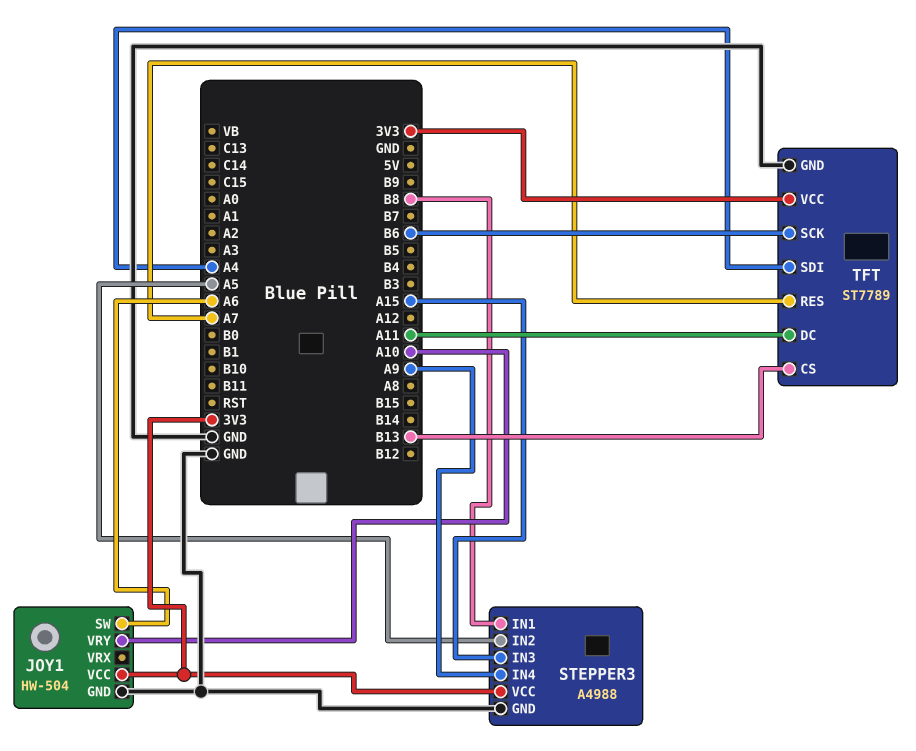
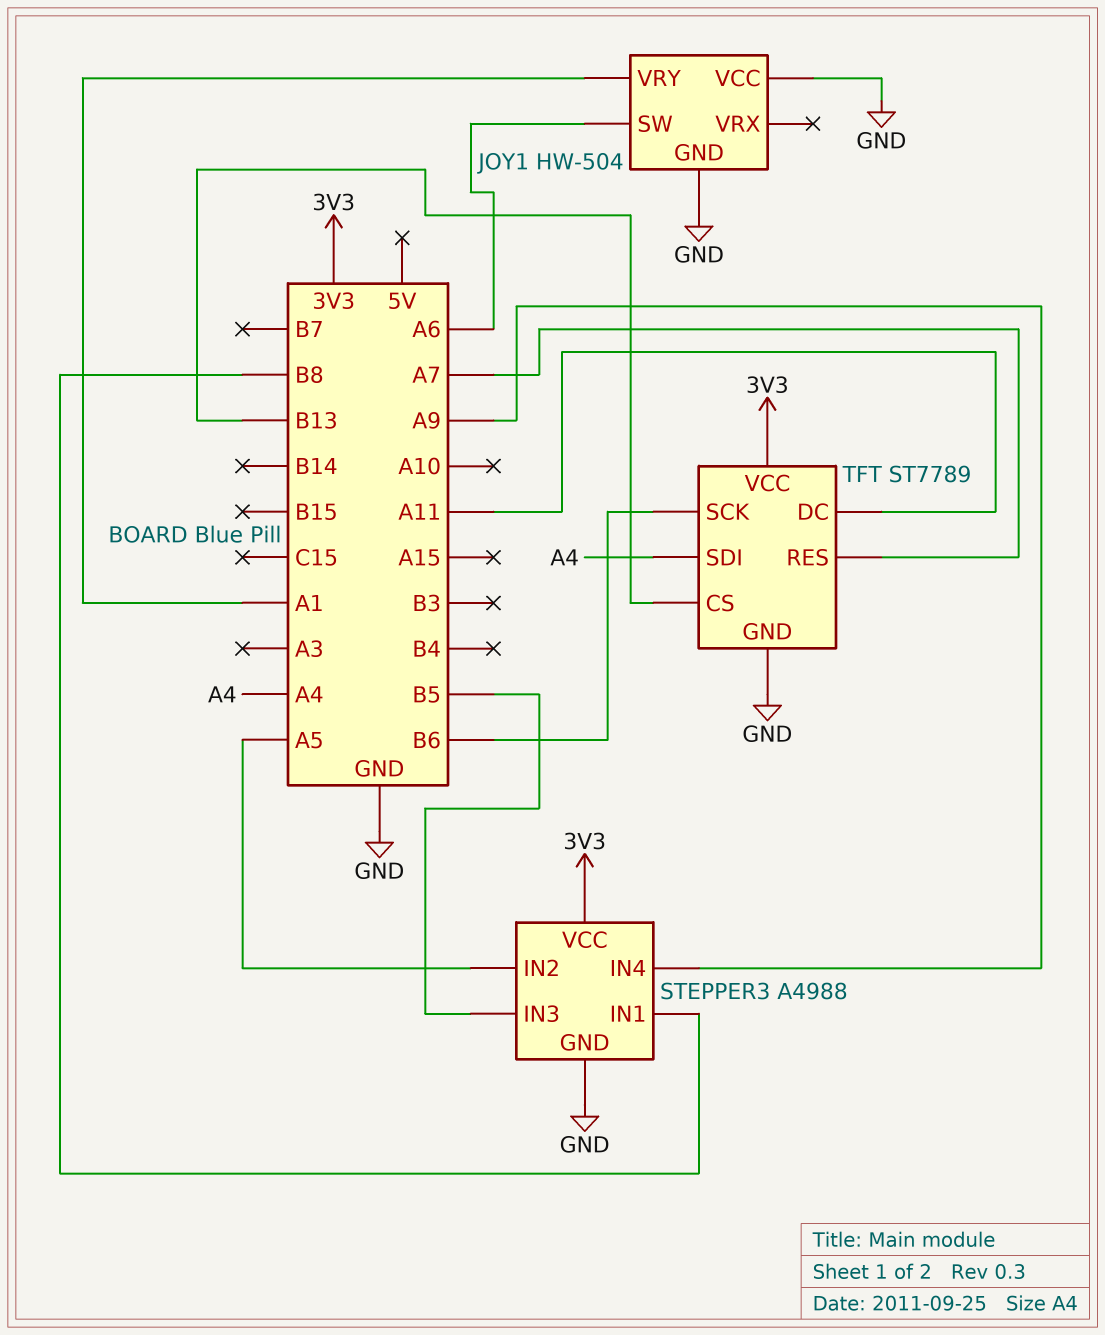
JOY1 pin VCC: 3V3 -> GND
JOY1 pin VRY: A10 -> A1
STEPPER3 pin IN3: A15 -> B5

